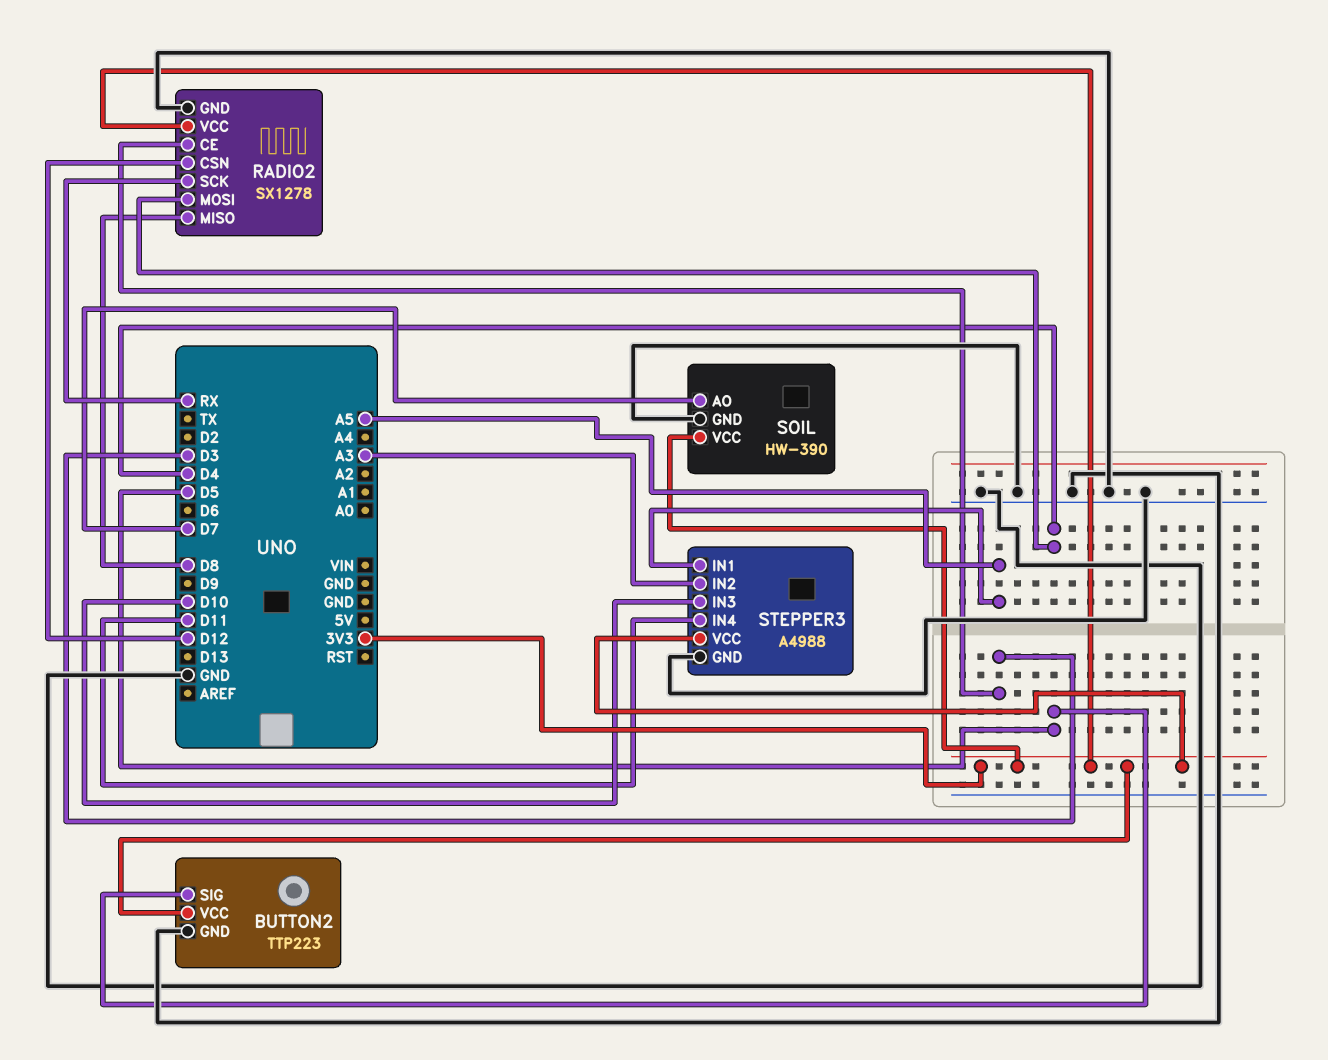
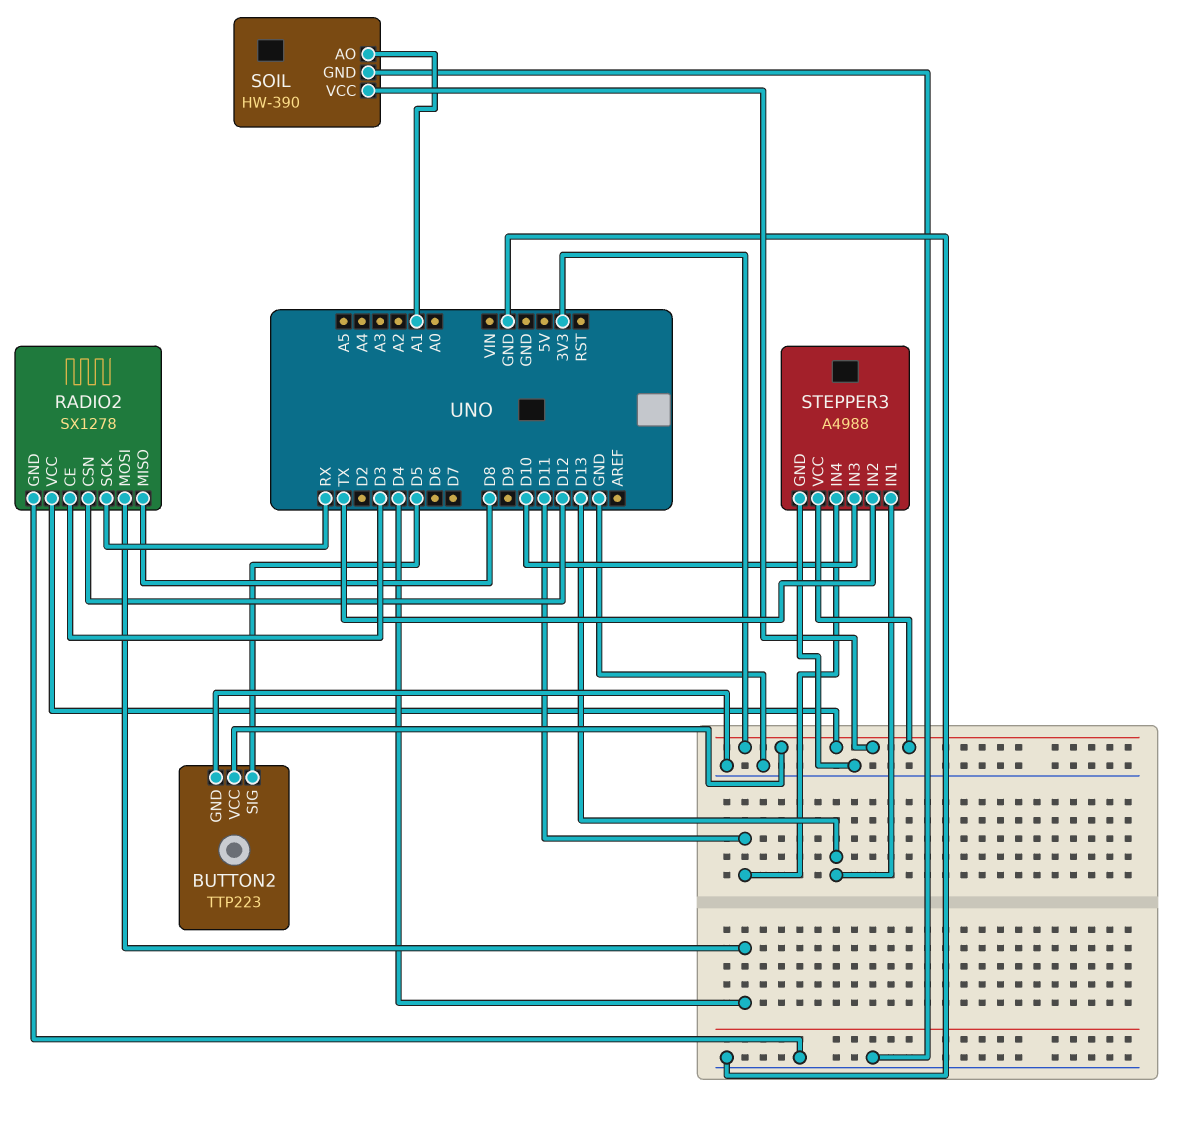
SOIL pin AO: D7 -> A1
STEPPER3 pin IN1: A5 -> D13
STEPPER3 pin IN2: A3 -> TX

